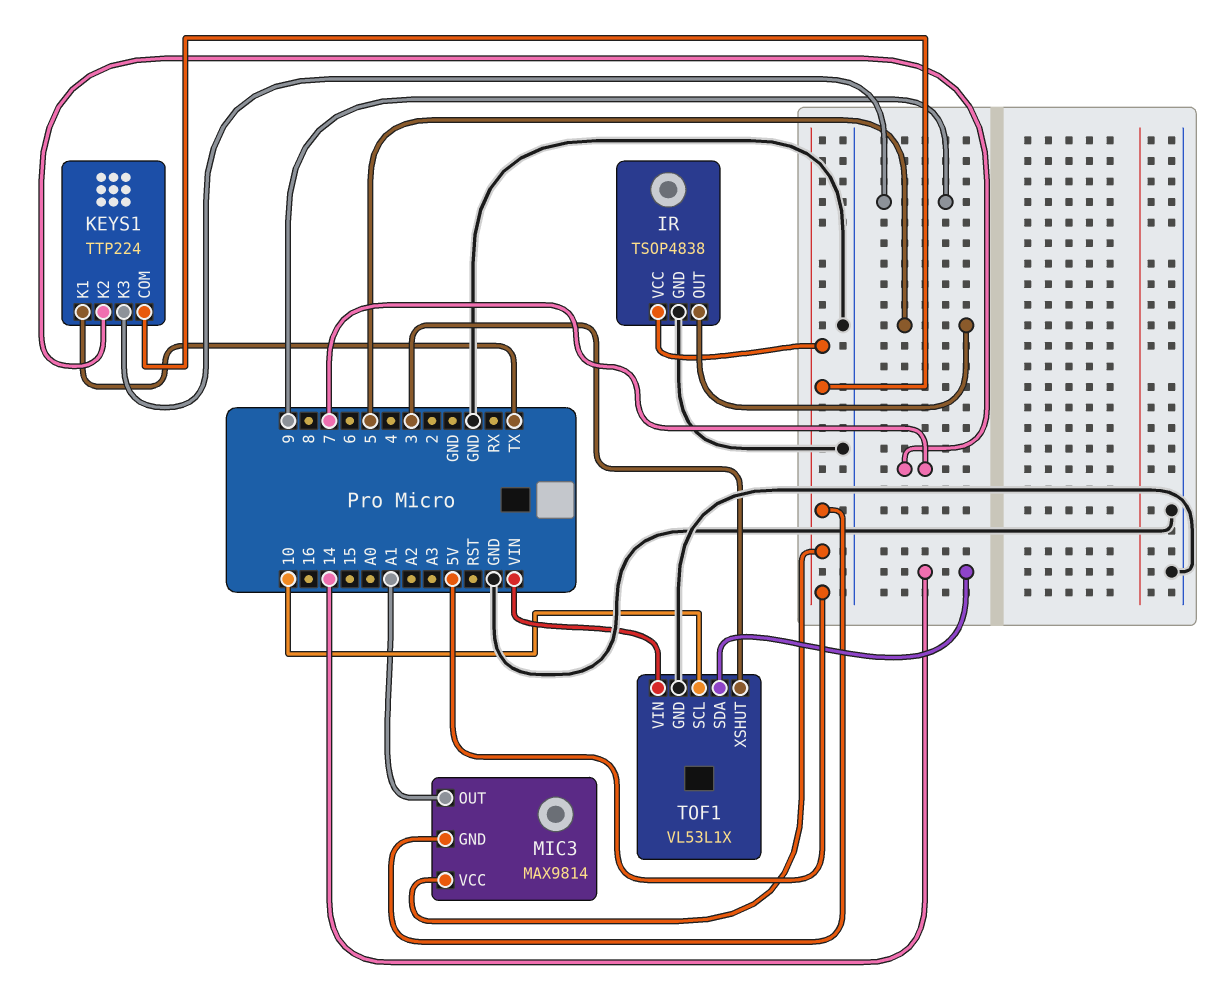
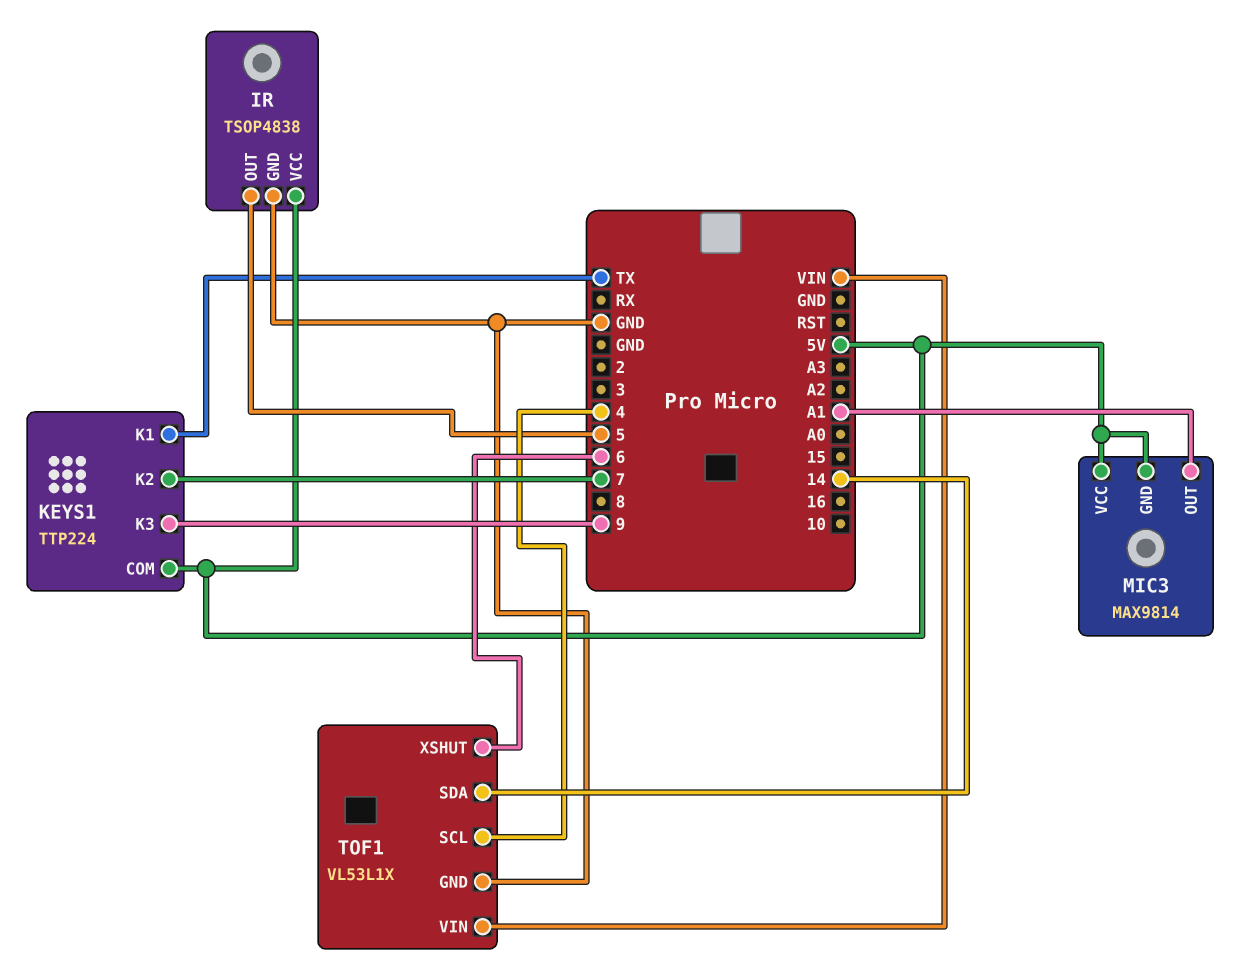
TOF1 pin SCL: 10 -> 4
TOF1 pin XSHUT: 3 -> 6

